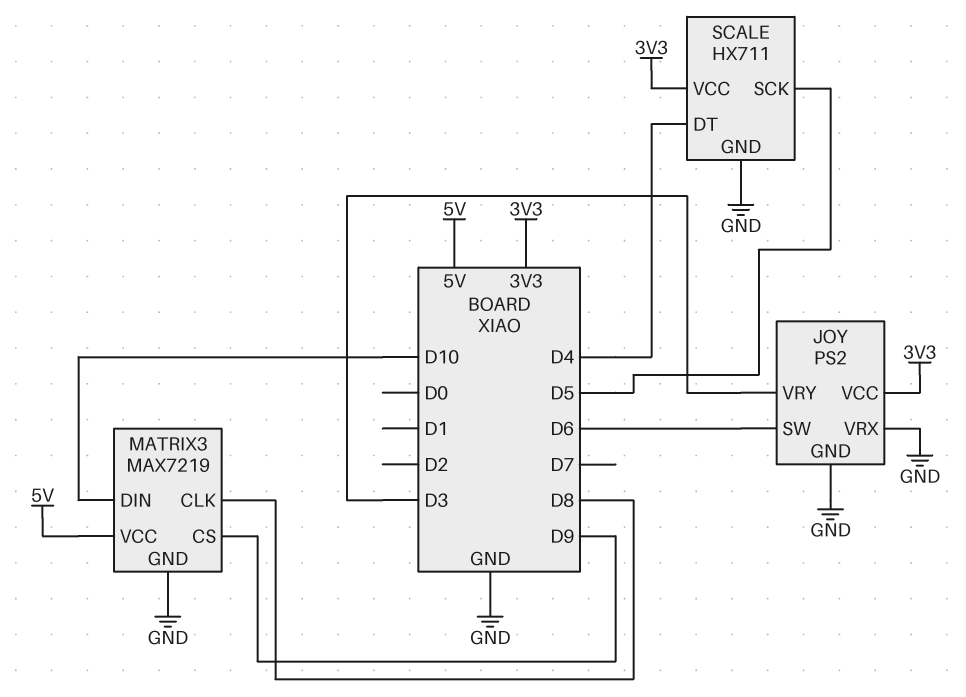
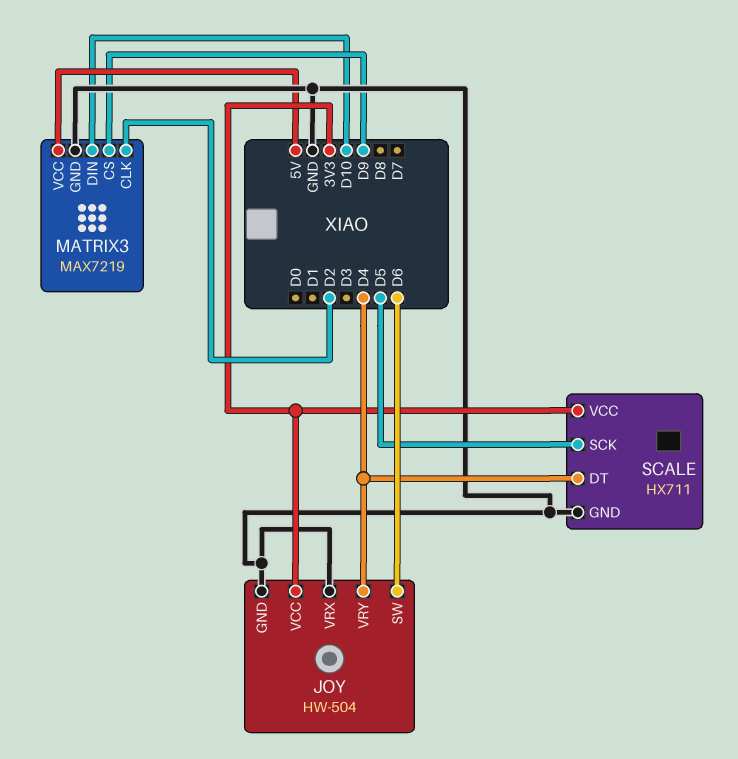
JOY: PS2 -> HW-504
JOY pin VRY: D3 -> D4
MATRIX3 pin CLK: D8 -> D2

